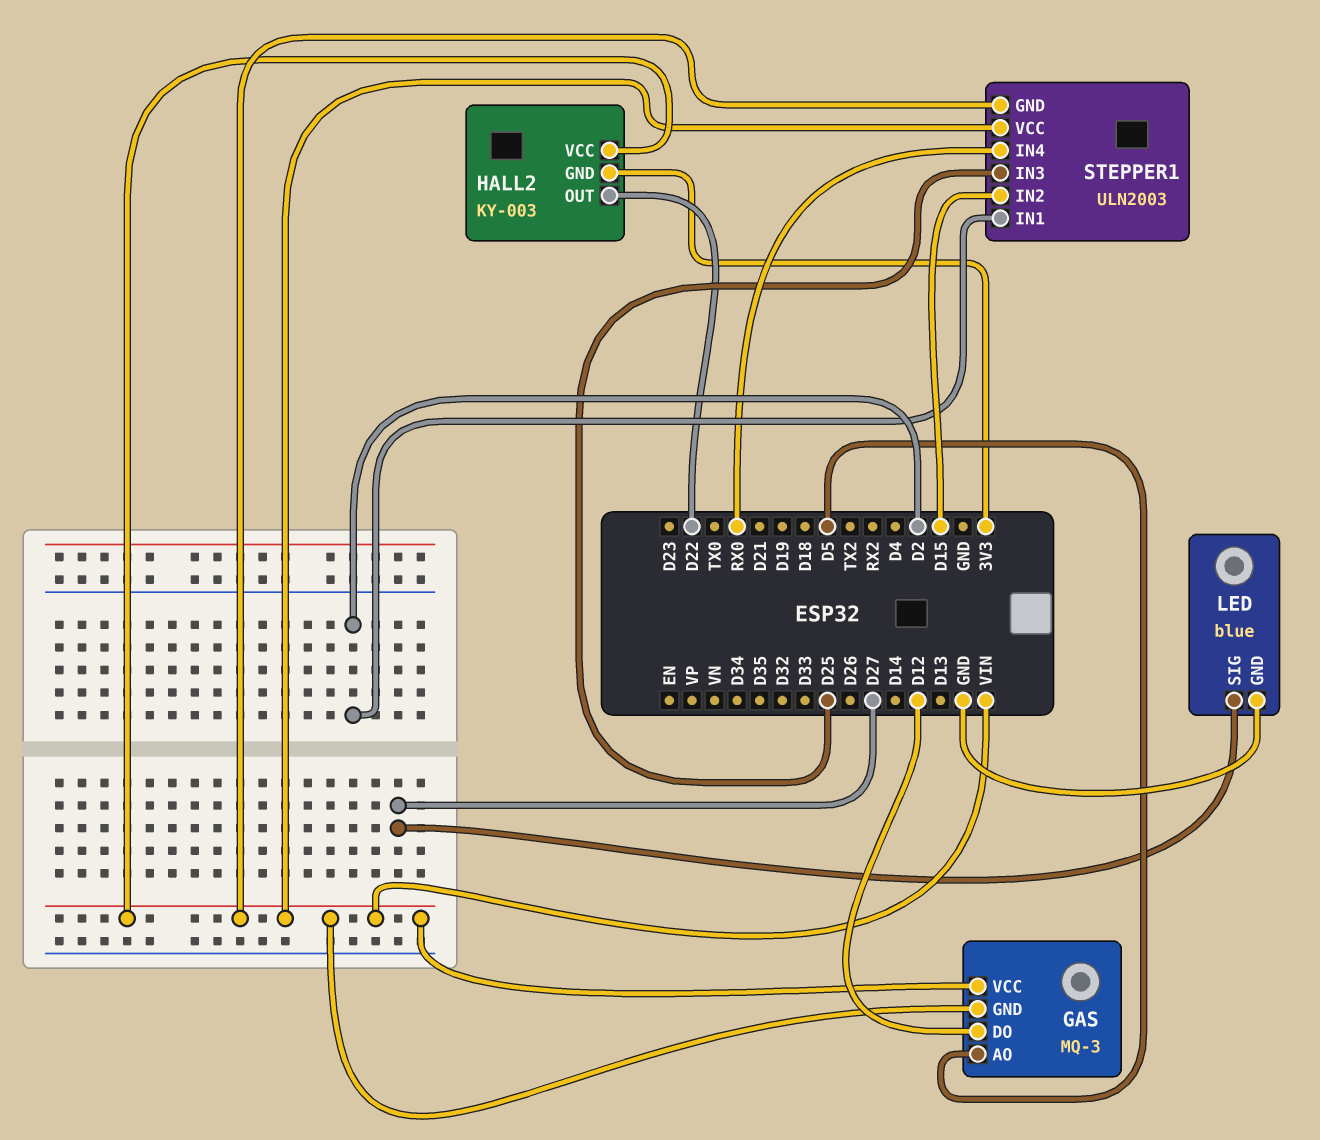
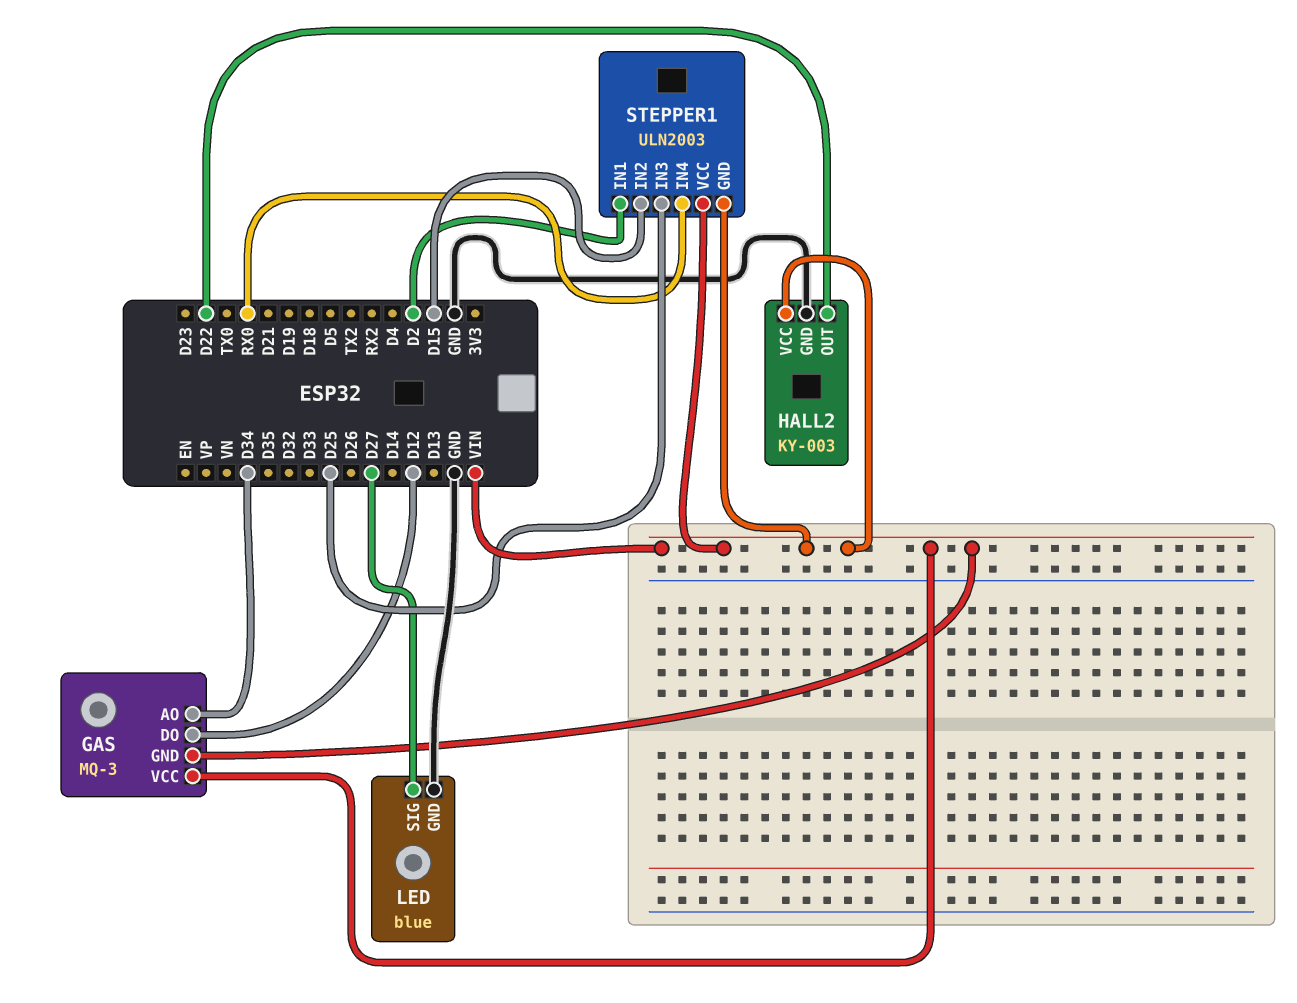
GAS pin AO: D5 -> D34
HALL2 pin GND: 3V3 -> GND

